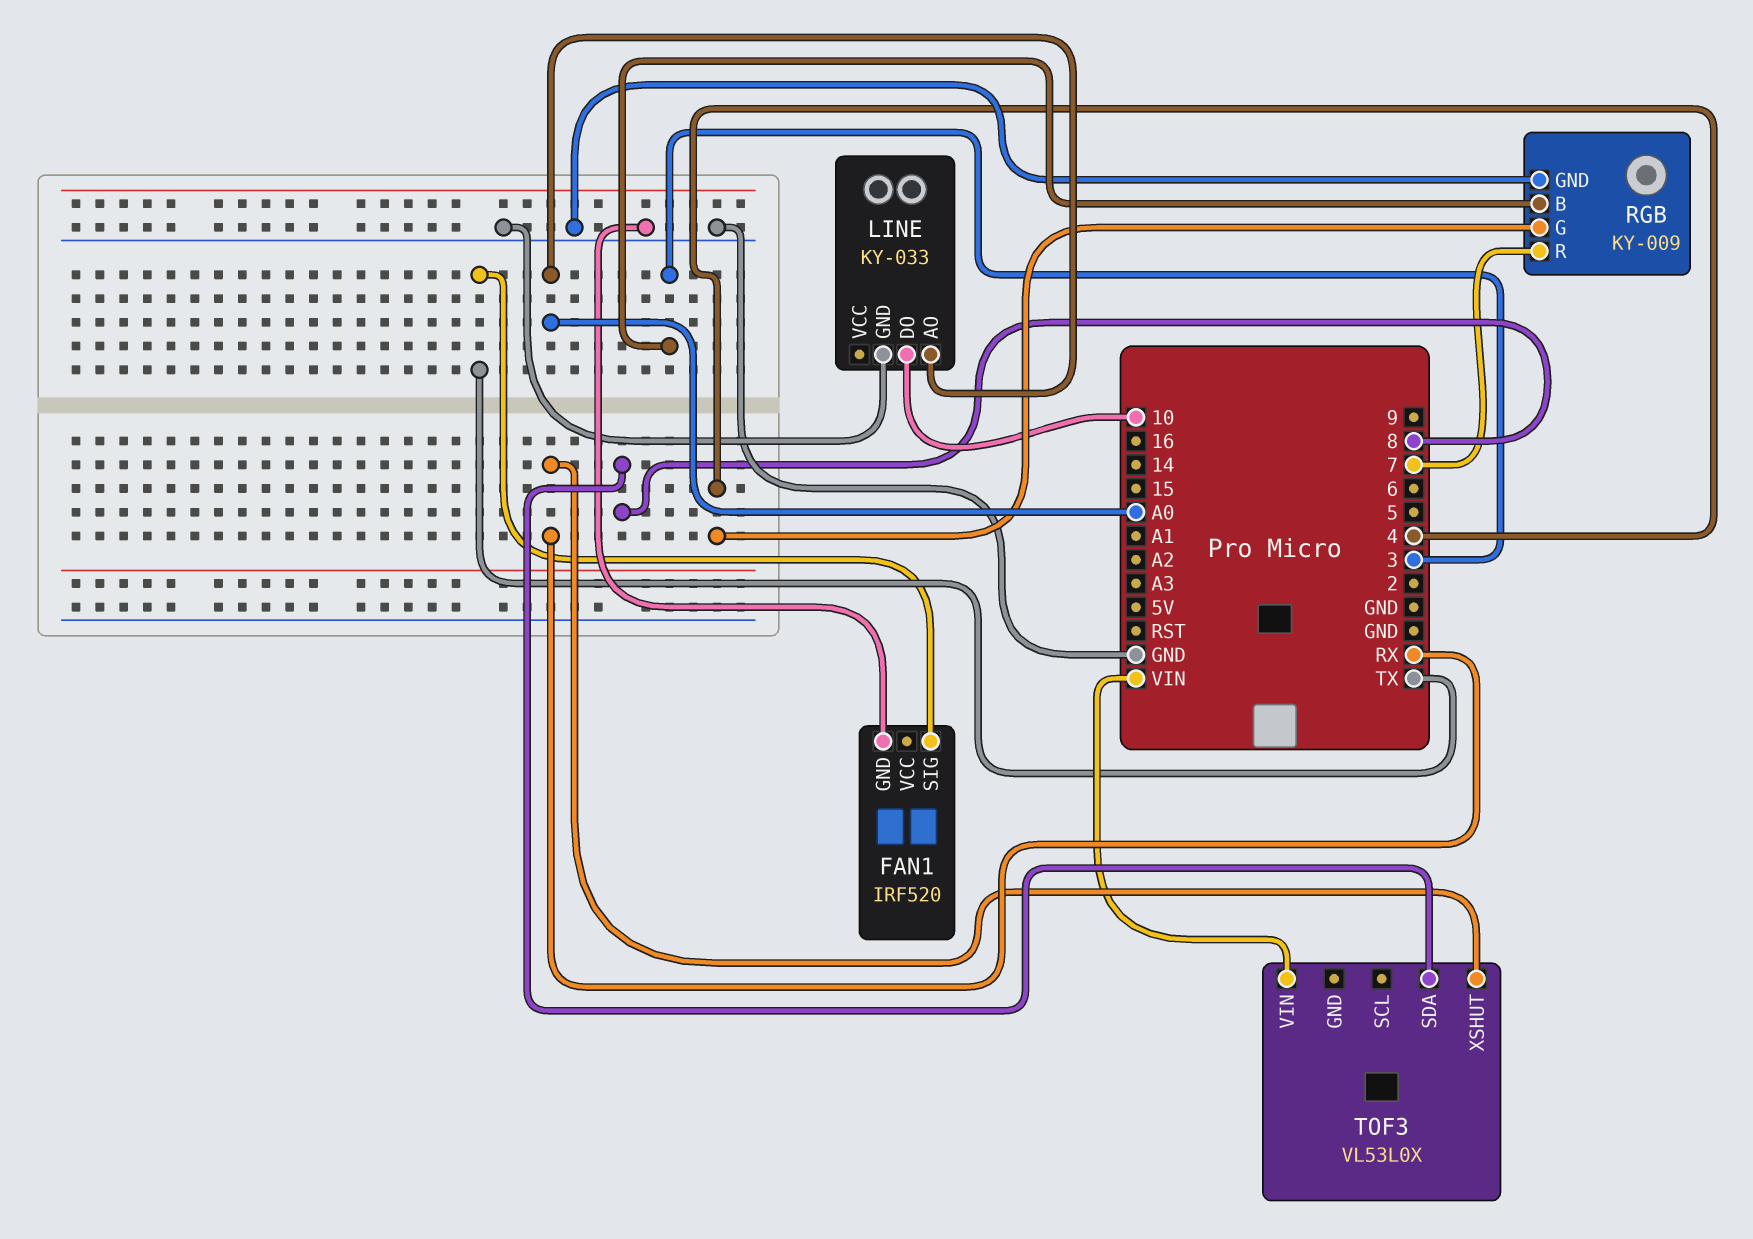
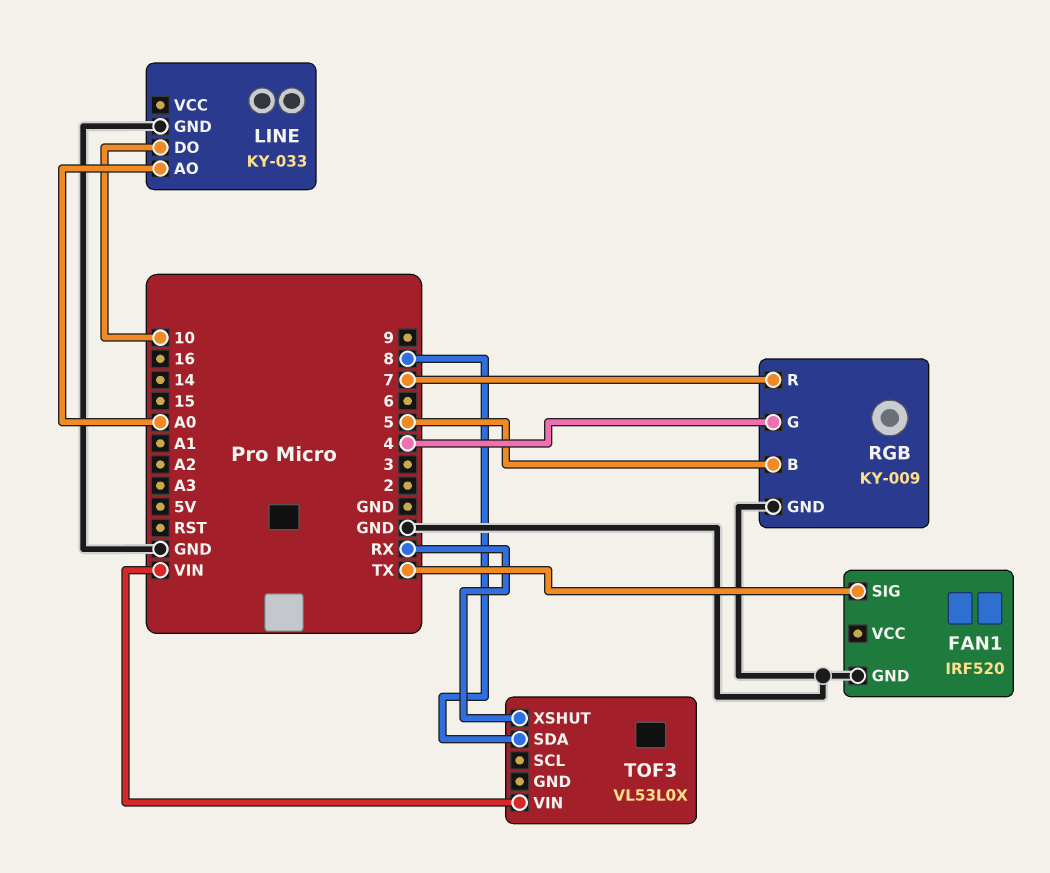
RGB pin B: 3 -> 5

